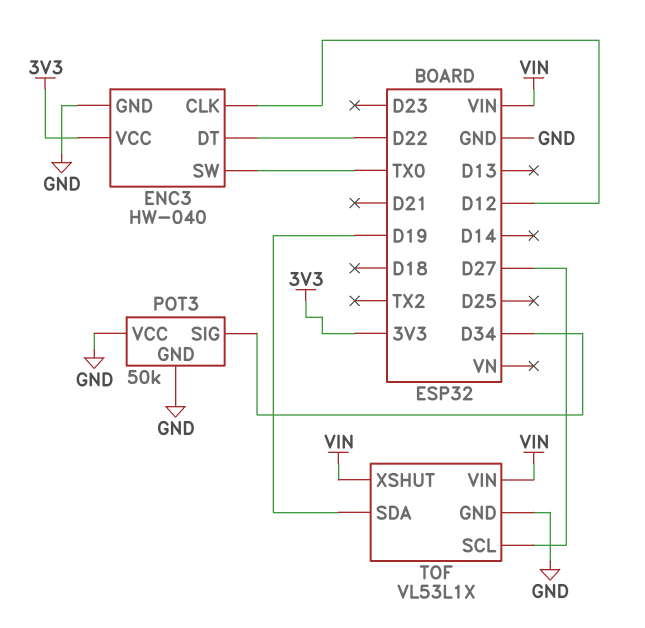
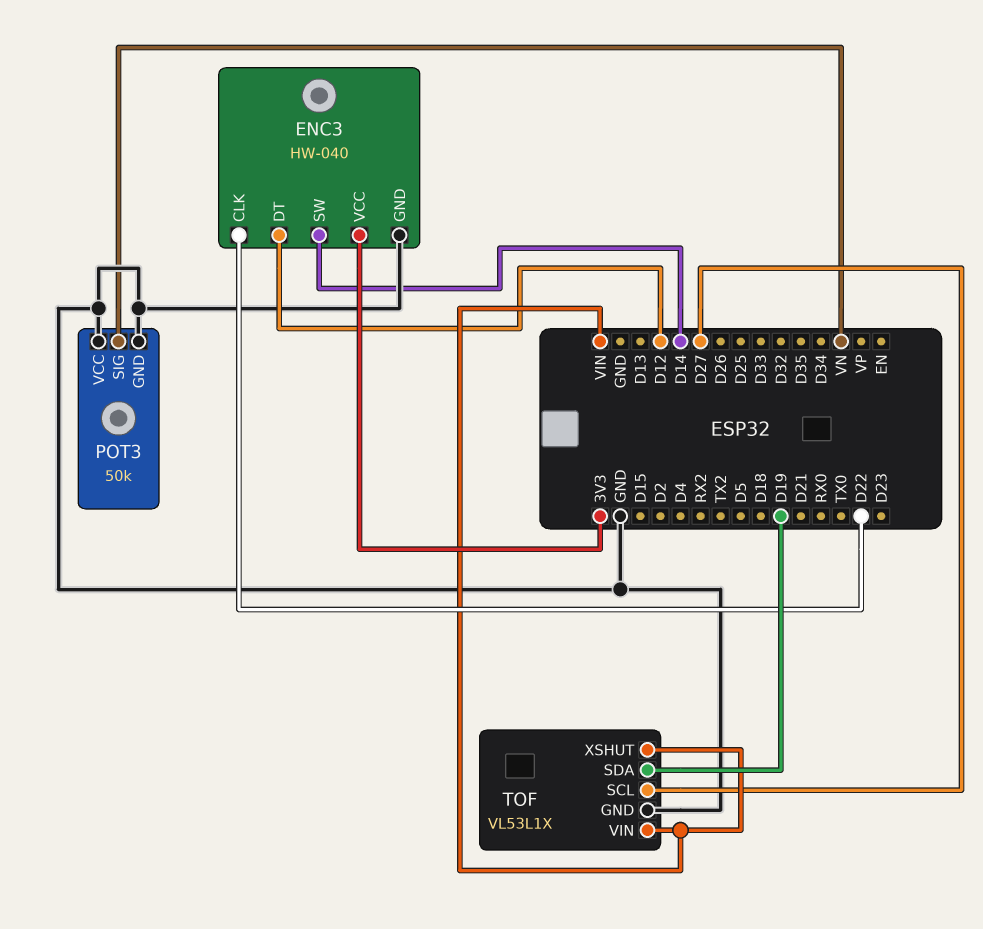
ENC3 pin CLK: D12 -> D22
ENC3 pin DT: D22 -> D12
ENC3 pin SW: TX0 -> D14
POT3 pin SIG: D34 -> VN

